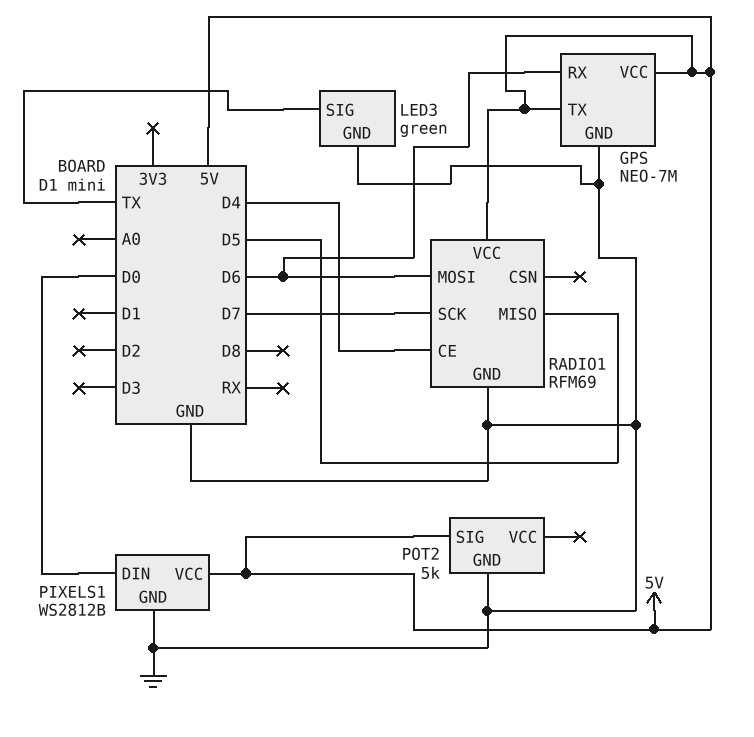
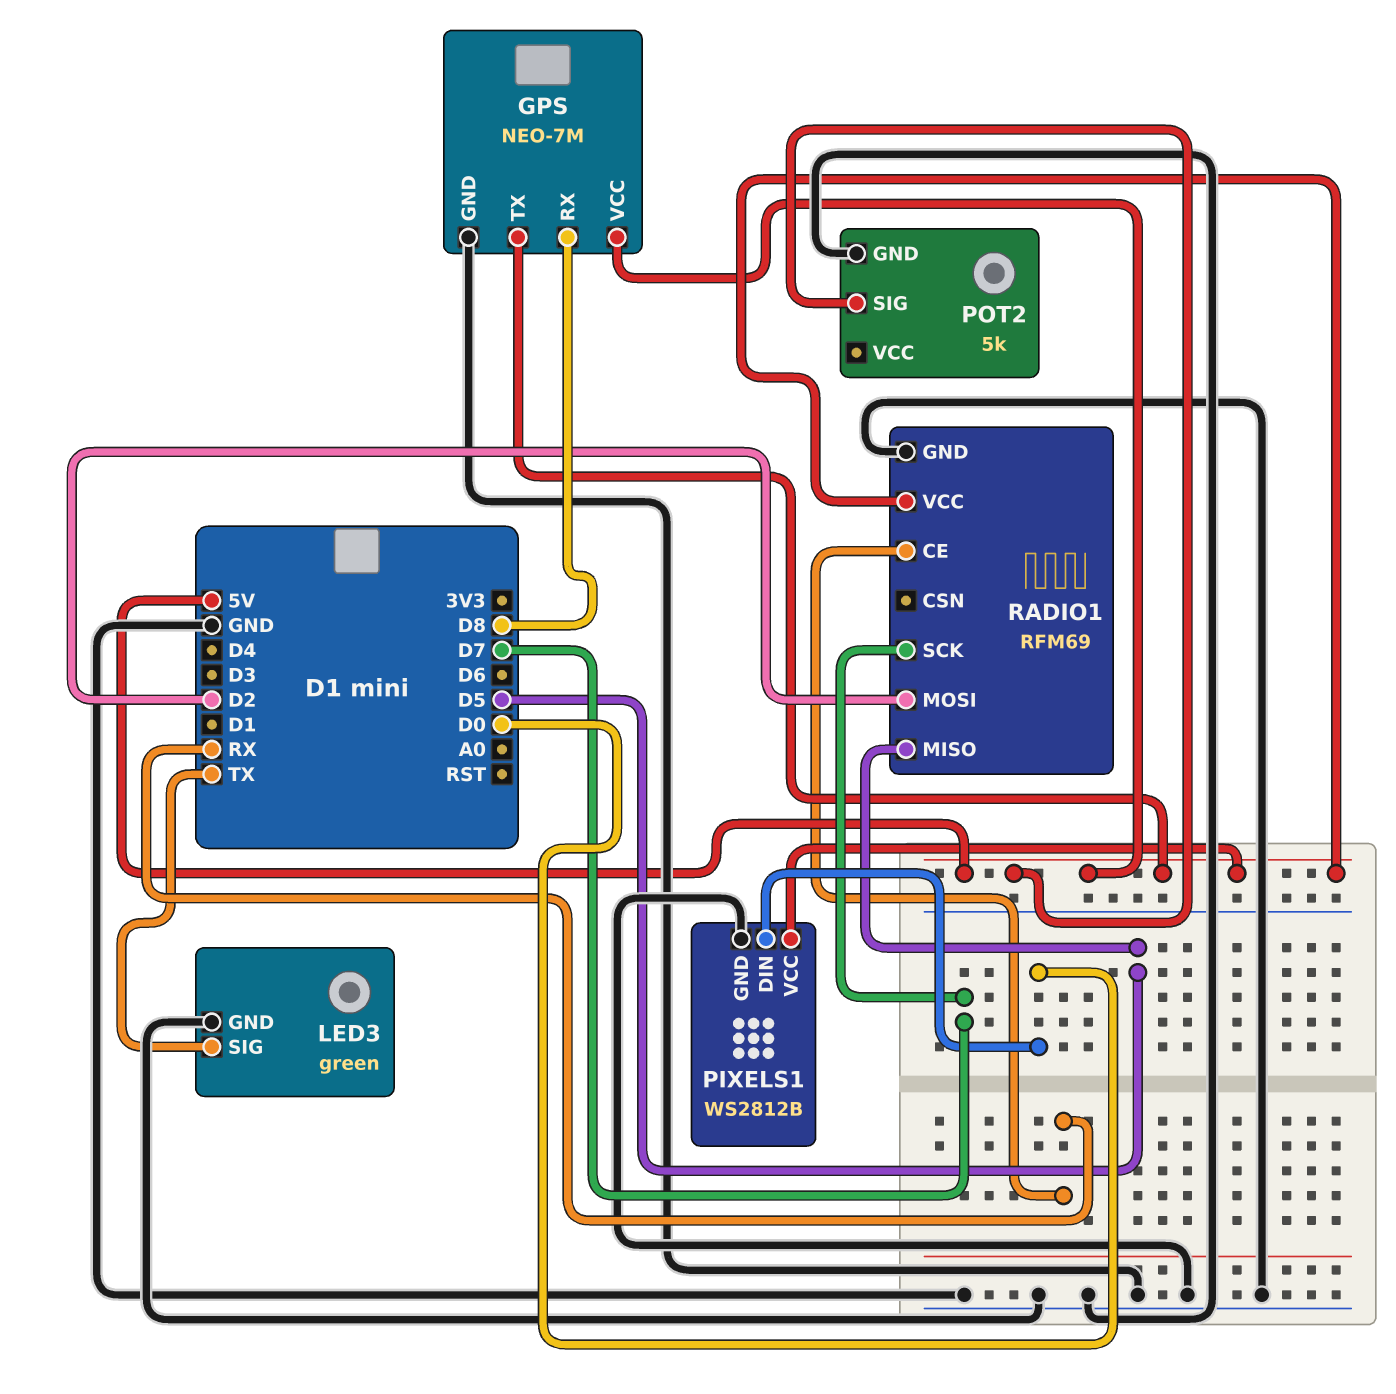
GPS pin RX: D6 -> D8
RADIO1 pin CE: D4 -> RX
RADIO1 pin MOSI: D6 -> D2

